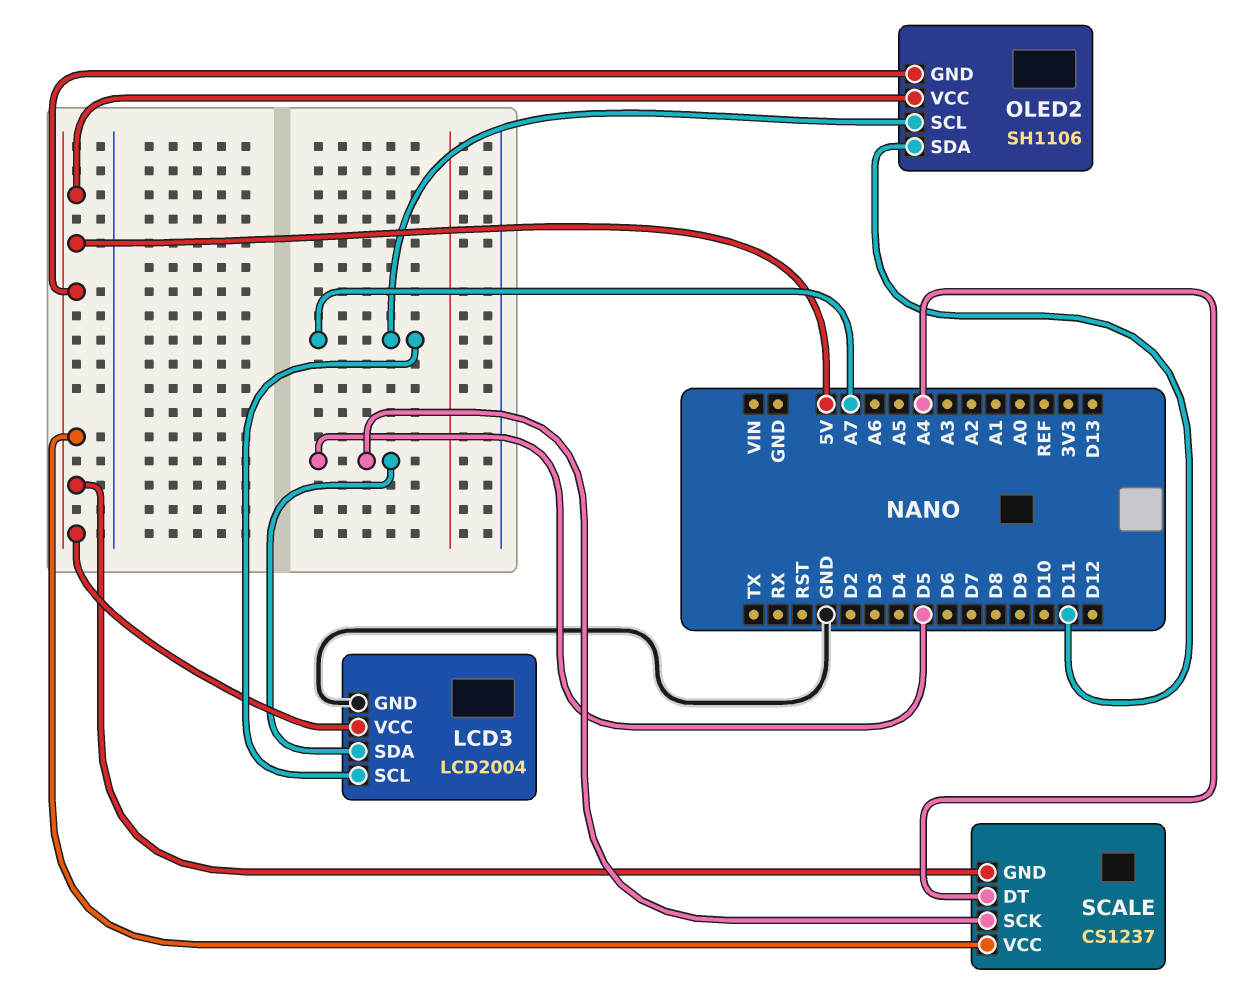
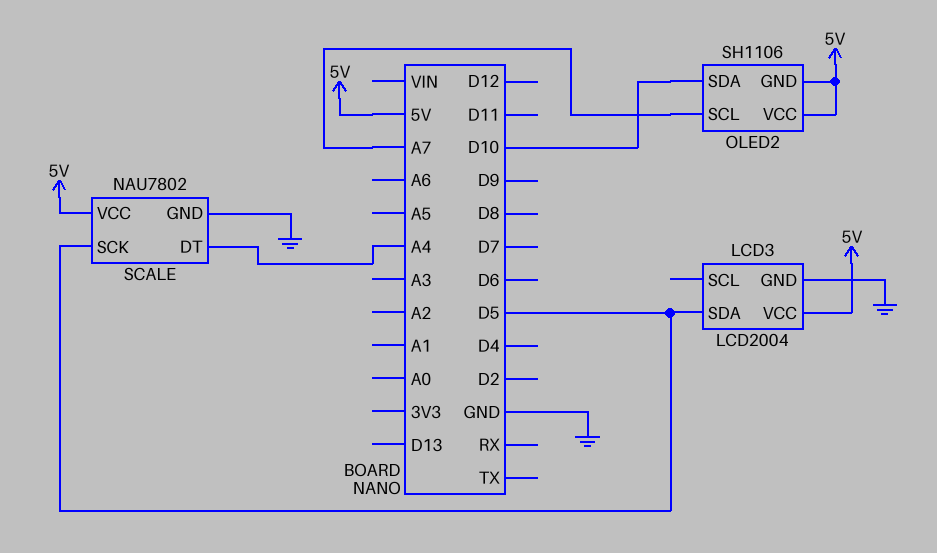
LCD3 pin SCL: A7 -> none
OLED2 pin SDA: D11 -> D10
SCALE: CS1237 -> NAU7802
SCALE pin GND: 5V -> GND

